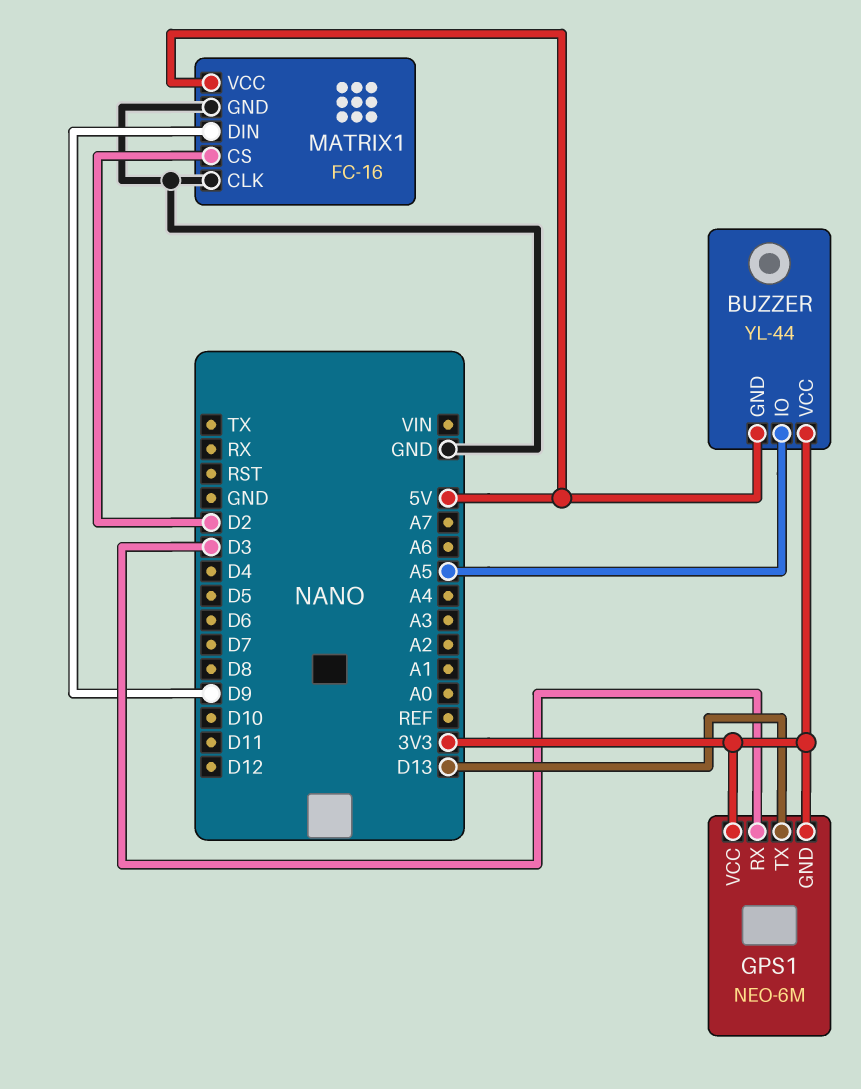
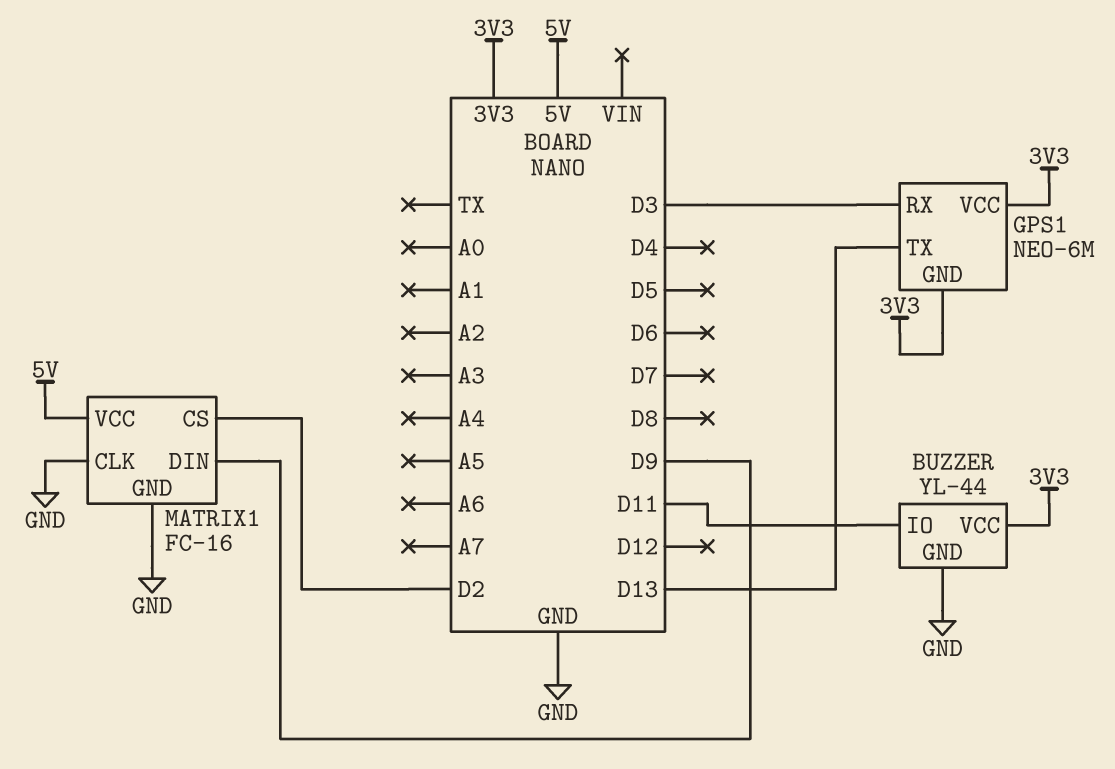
BUZZER pin GND: 5V -> GND
BUZZER pin IO: A5 -> D11

